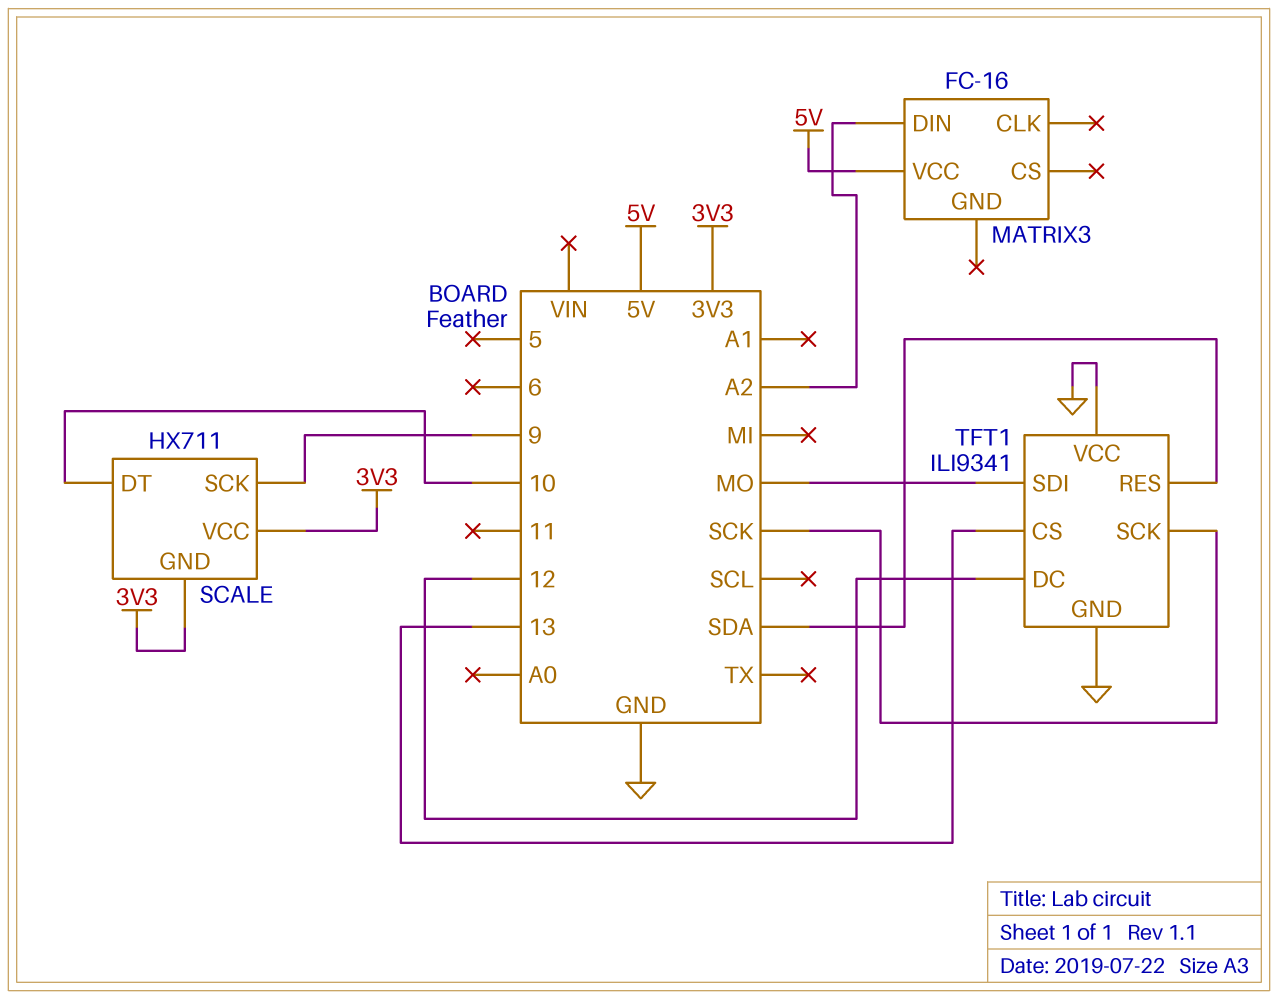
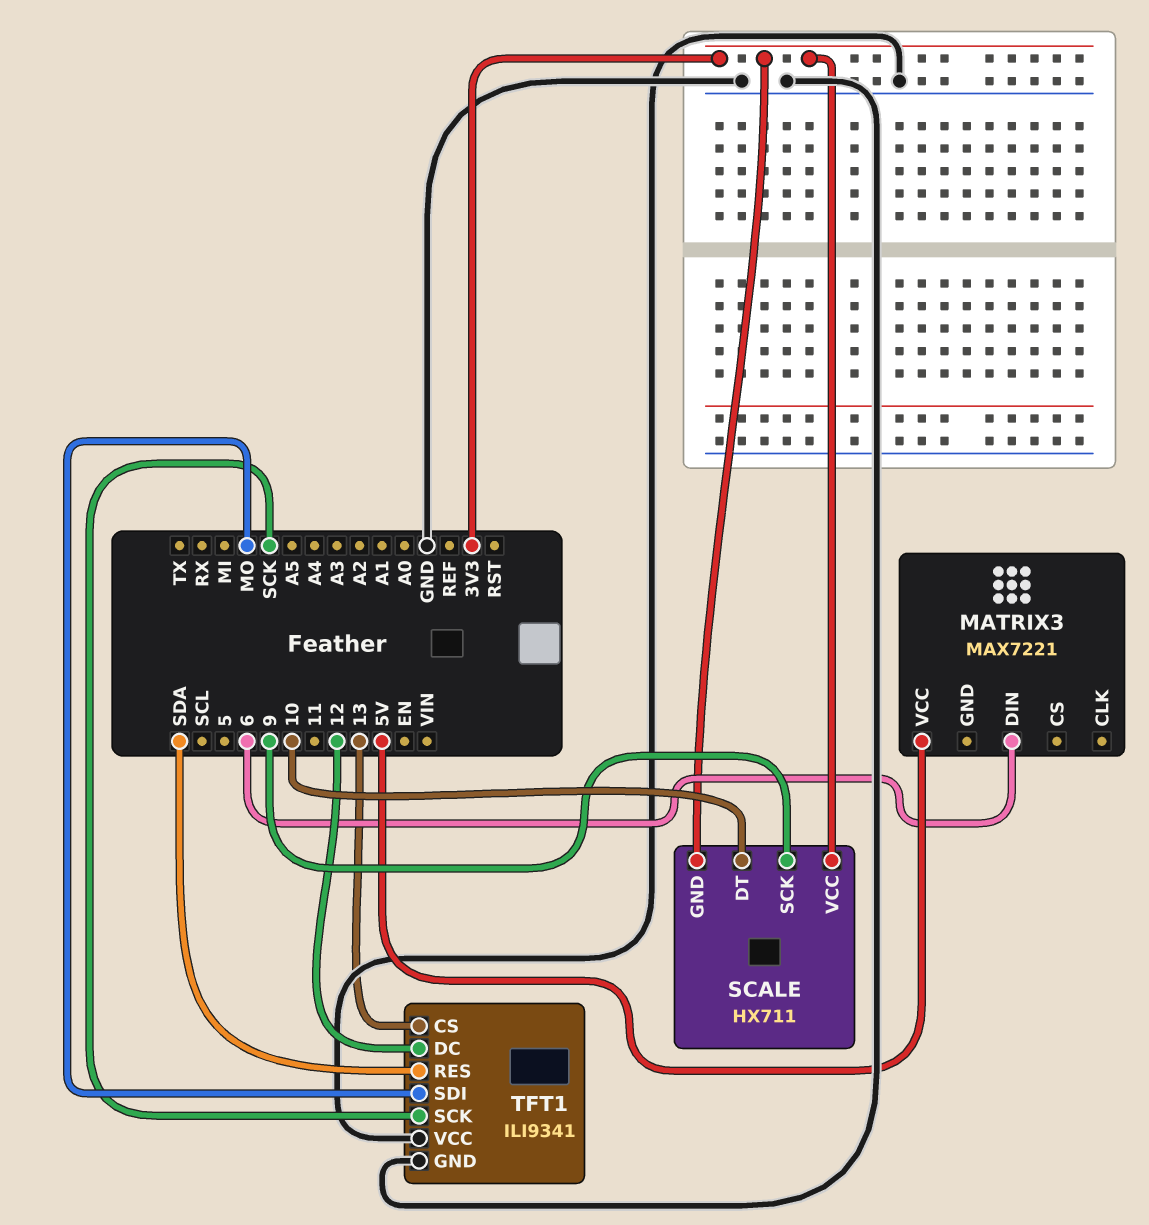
MATRIX3: FC-16 -> MAX7221
MATRIX3 pin DIN: A2 -> 6

